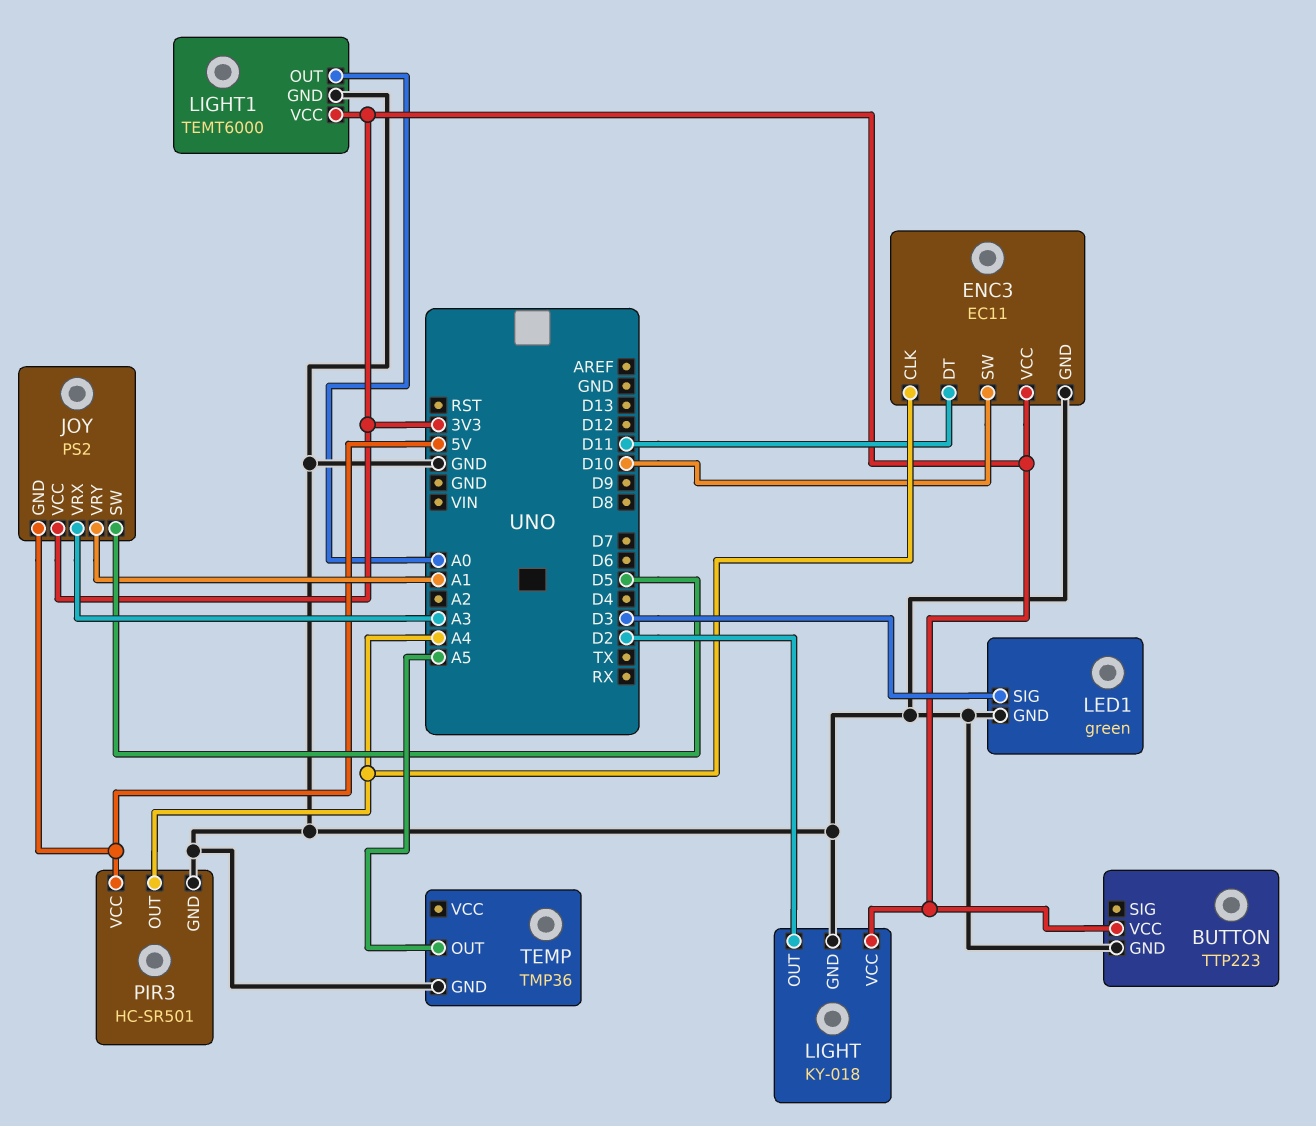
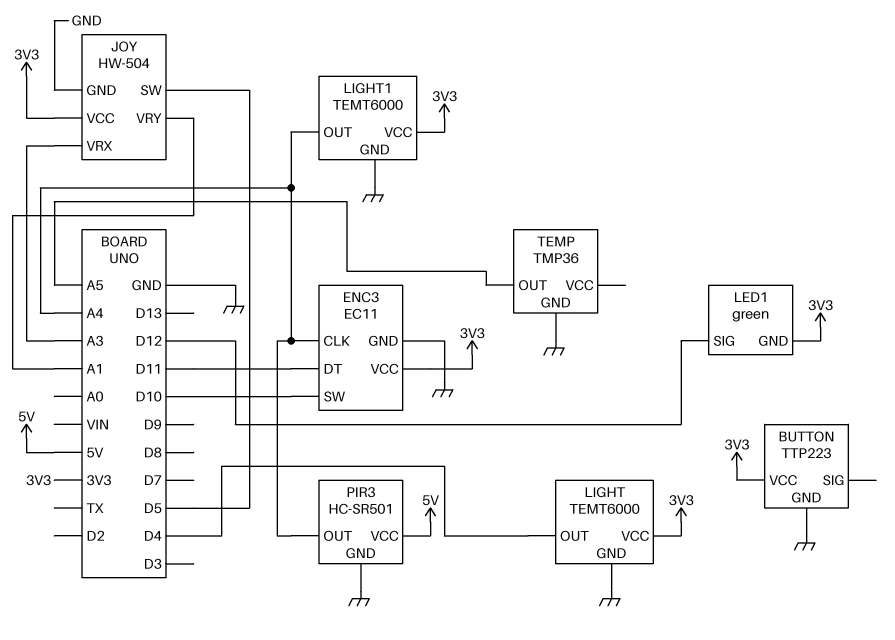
JOY: PS2 -> HW-504
JOY pin GND: 5V -> GND
LED1 pin GND: GND -> 3V3
LED1 pin SIG: D3 -> D12
LIGHT: KY-018 -> TEMT6000
LIGHT pin OUT: D2 -> D4
LIGHT1 pin OUT: A0 -> A4

